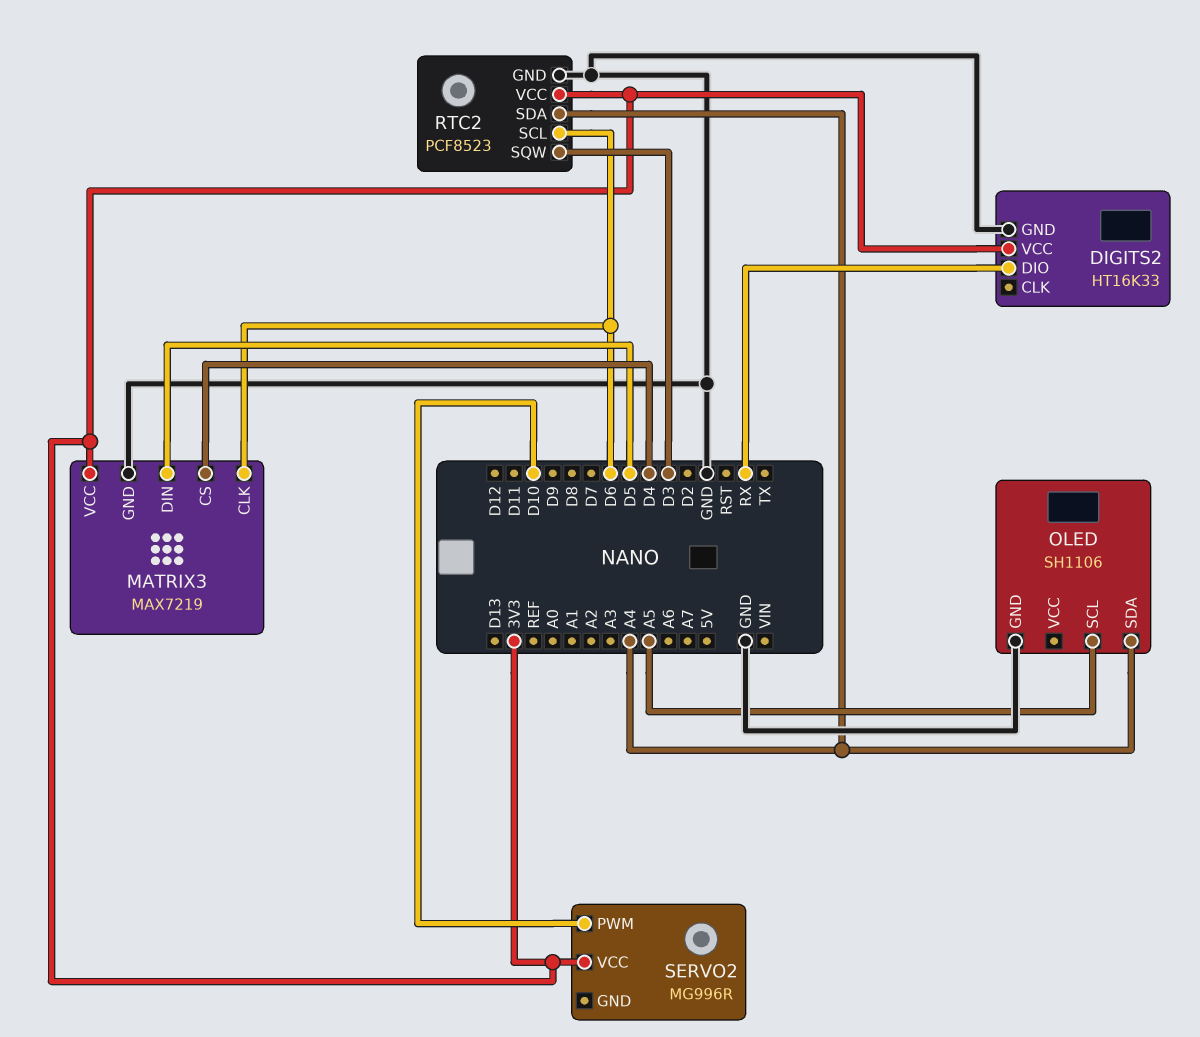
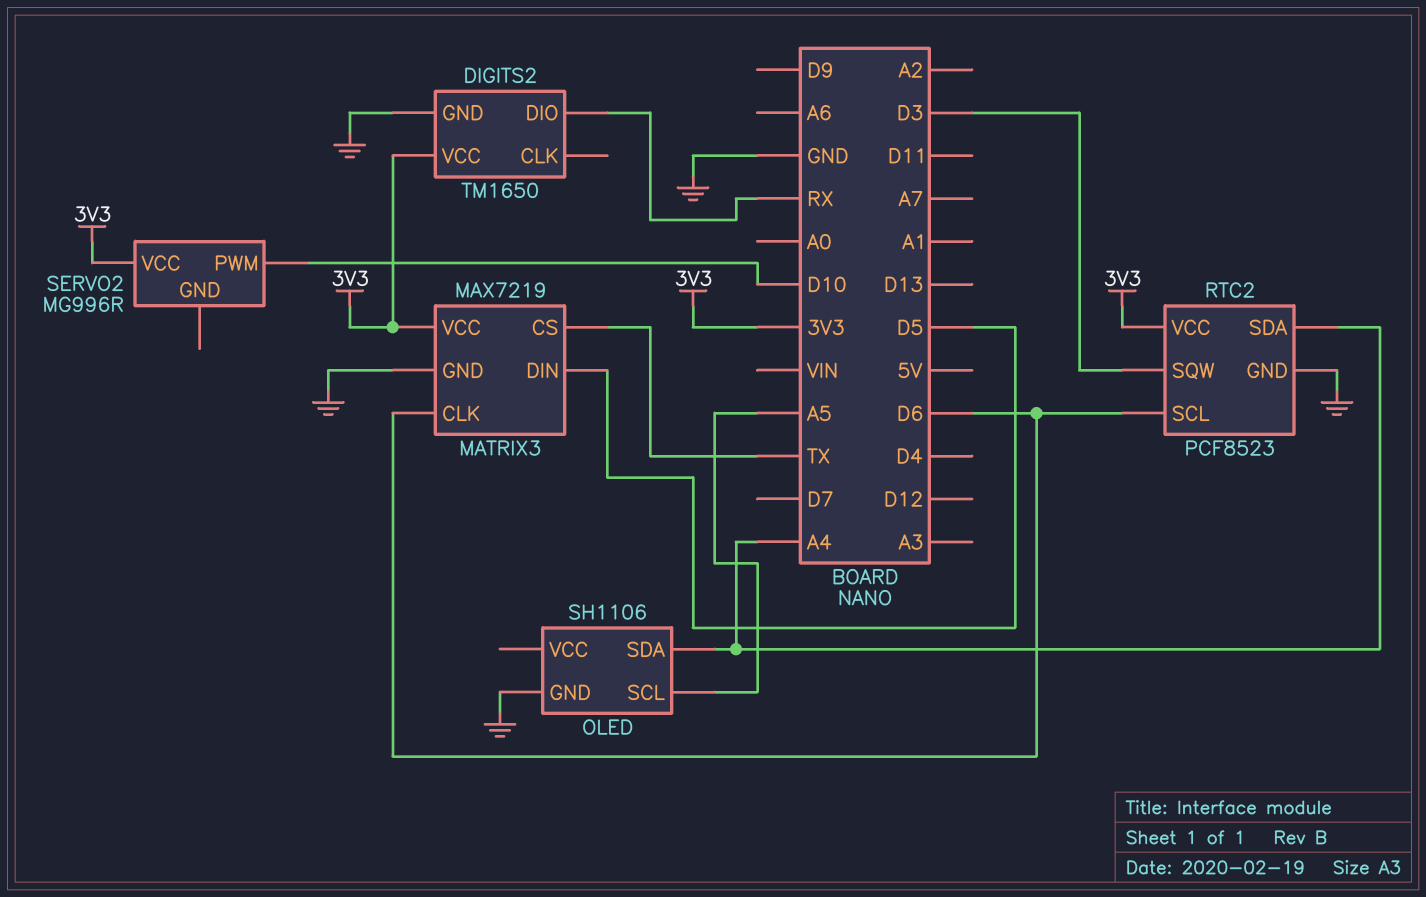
DIGITS2: HT16K33 -> TM1650
MATRIX3 pin CS: D4 -> TX

